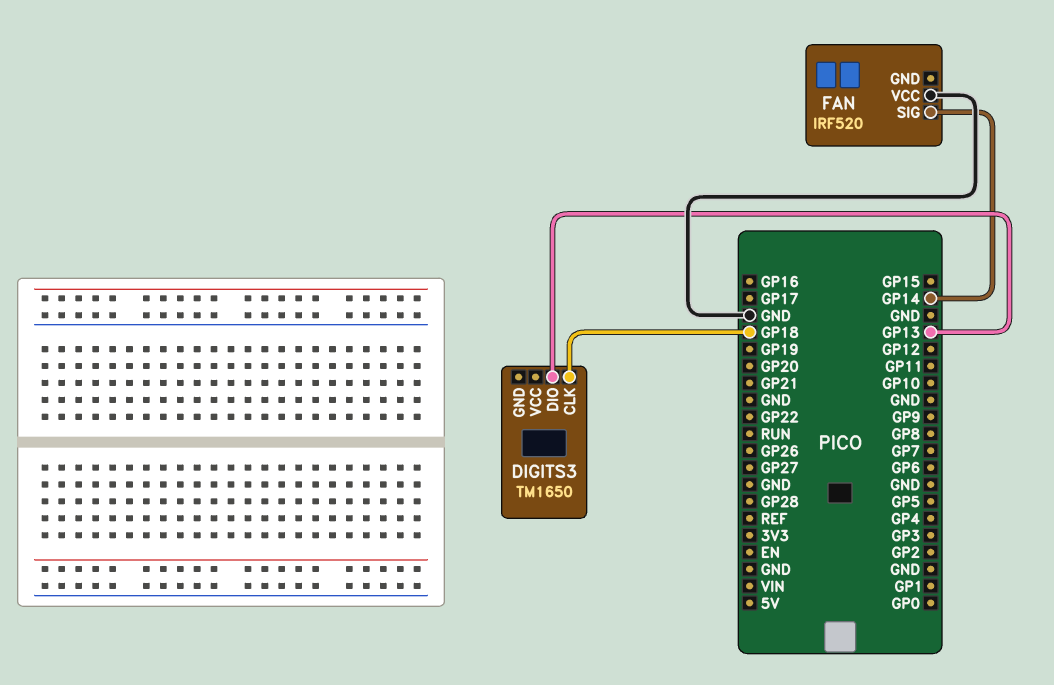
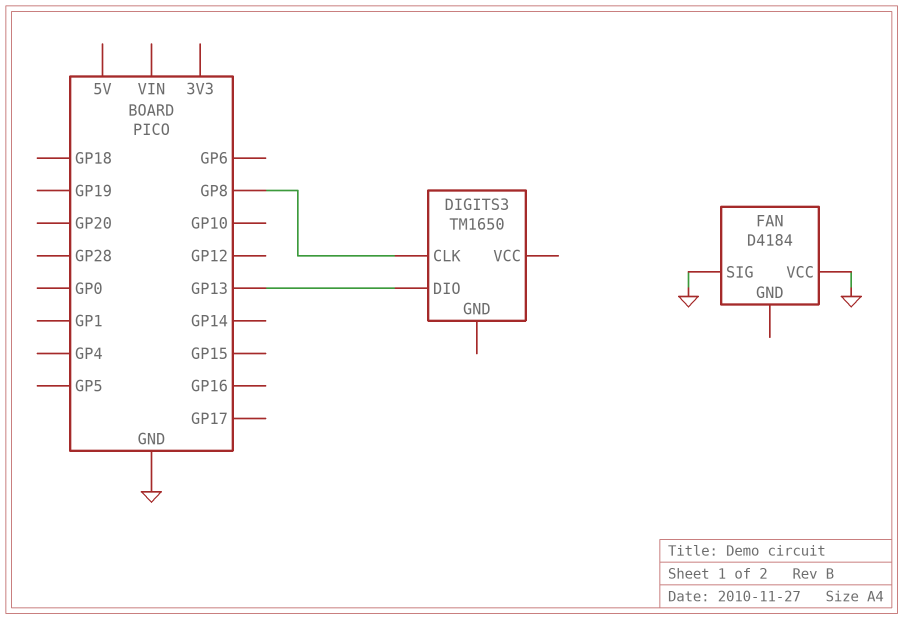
DIGITS3 pin CLK: GP18 -> GP8
FAN: IRF520 -> D4184
FAN pin SIG: GP14 -> GND

